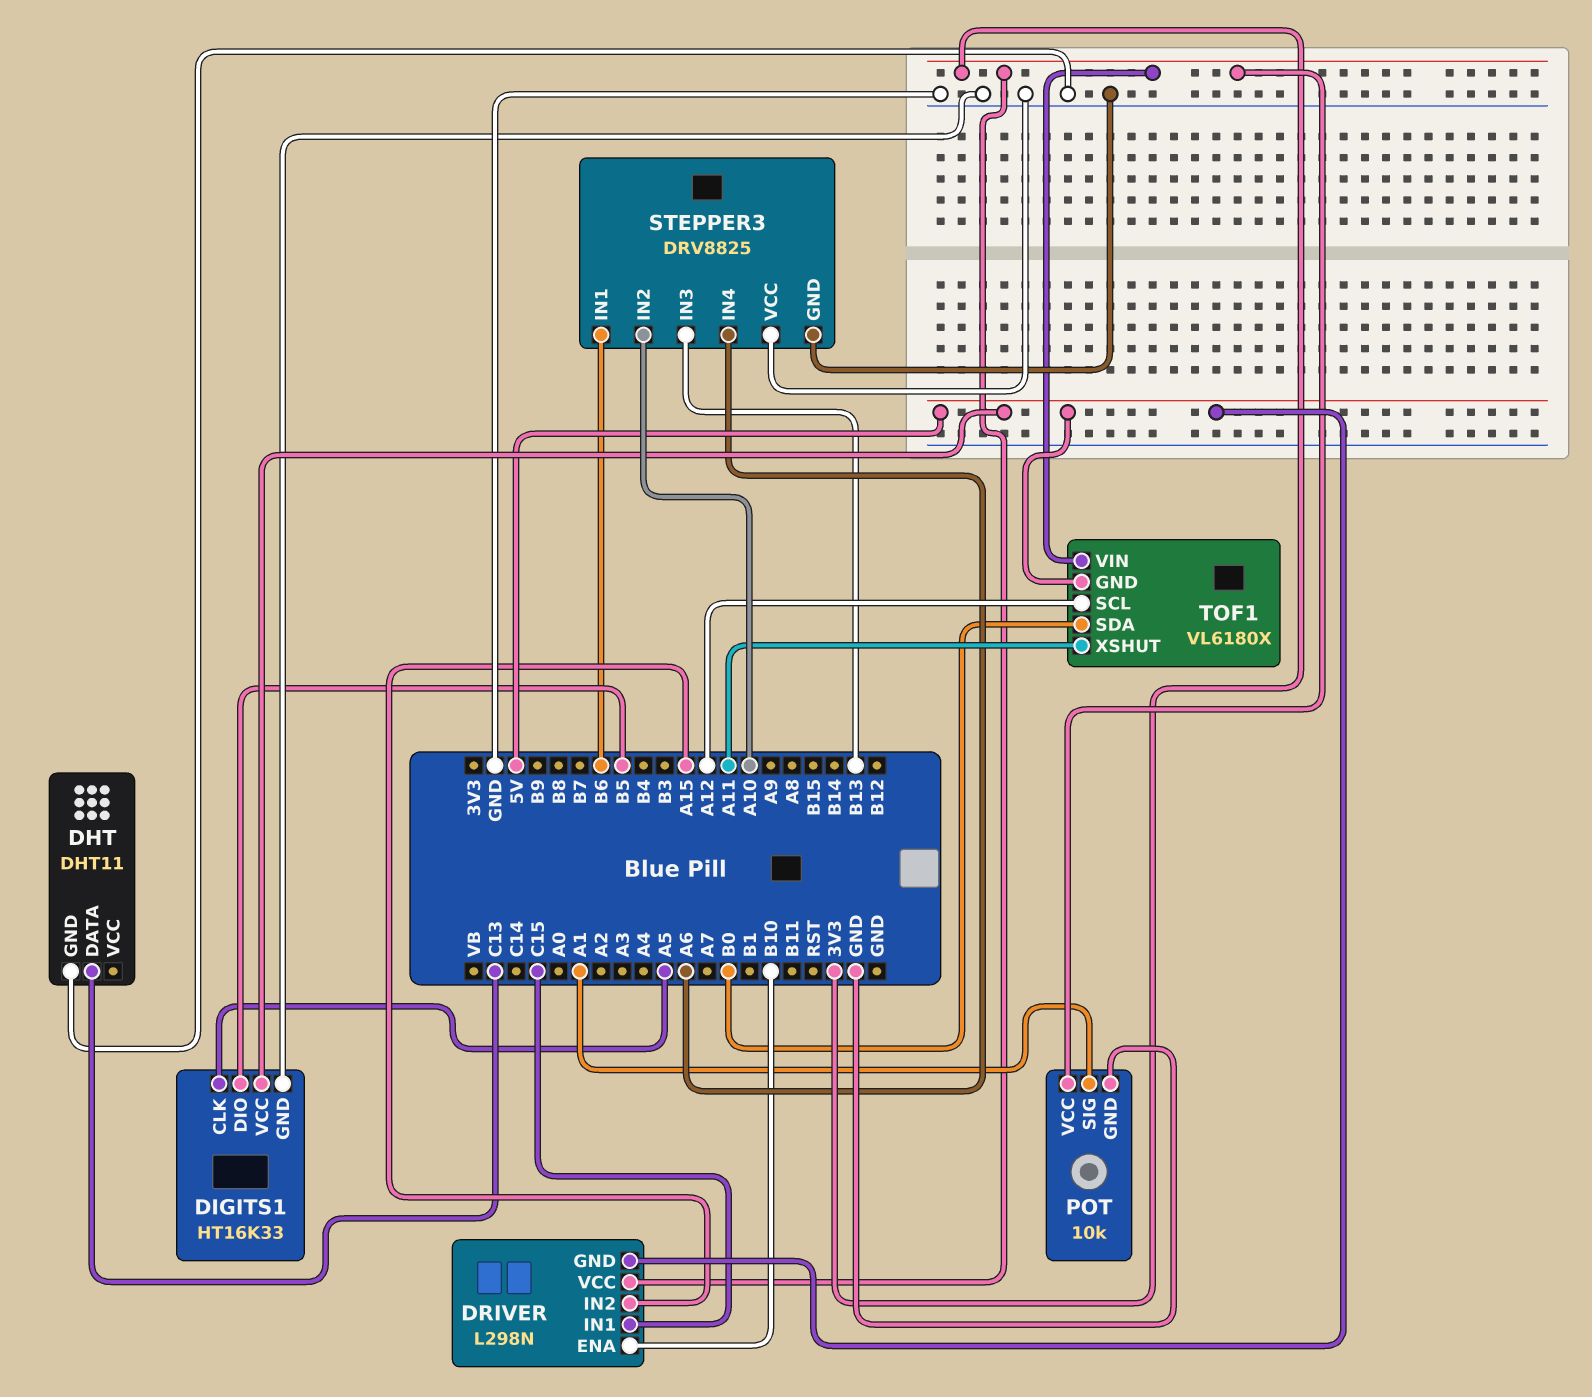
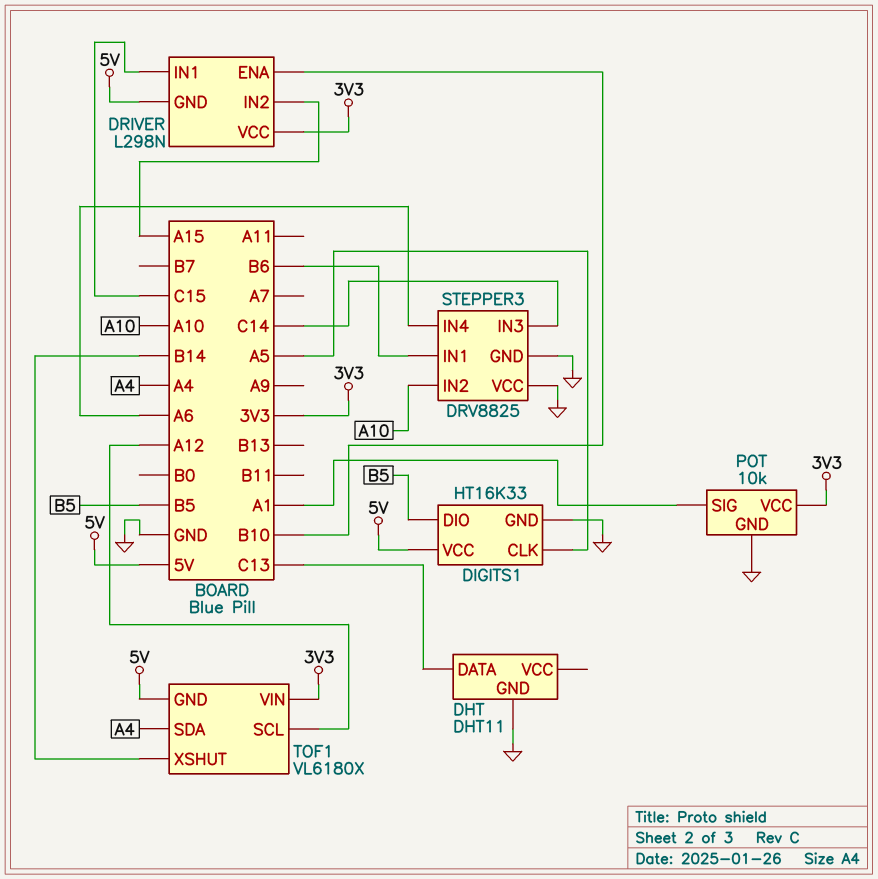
STEPPER3 pin IN3: B13 -> C14
TOF1 pin SDA: B0 -> A4
TOF1 pin XSHUT: A11 -> B14

